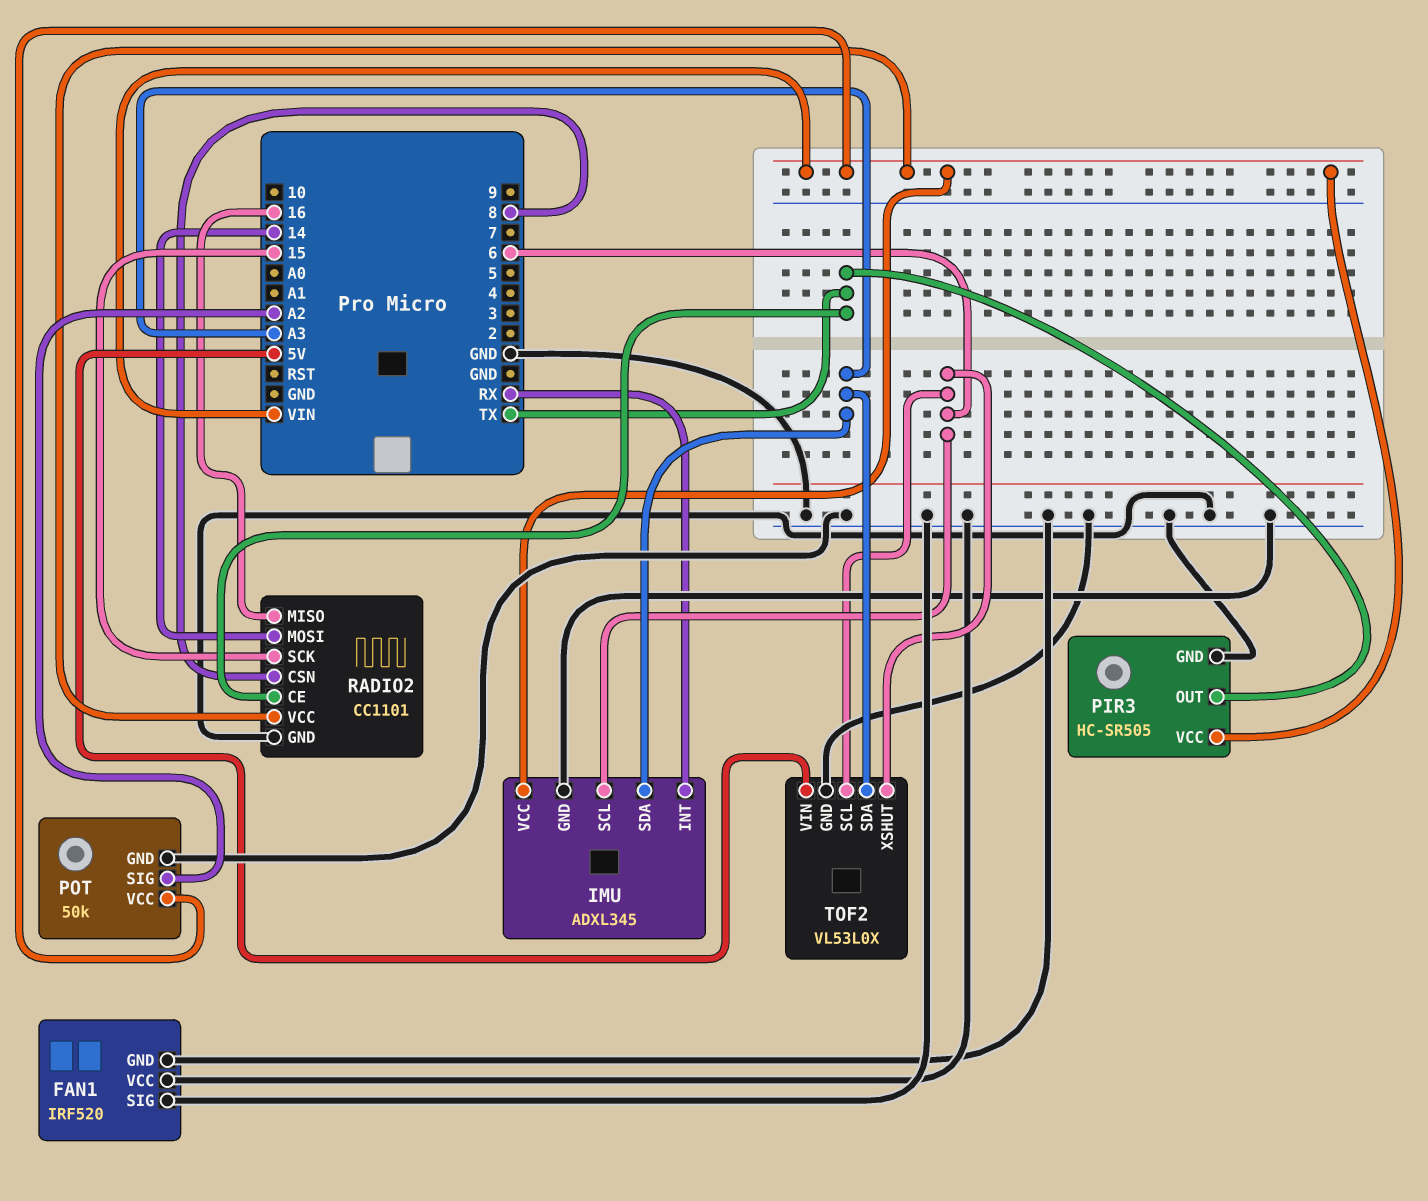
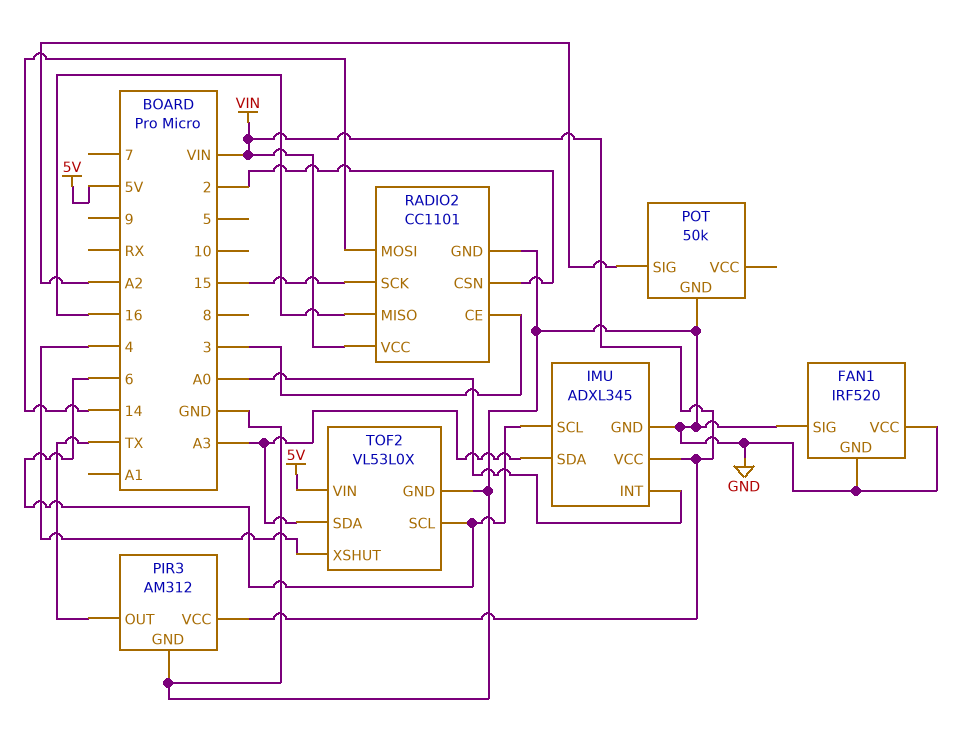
IMU pin INT: RX -> A0
PIR3: HC-SR505 -> AM312
POT pin VCC: VIN -> none
RADIO2 pin CE: TX -> 3
RADIO2 pin CSN: 8 -> 2
TOF2 pin XSHUT: 6 -> 4

